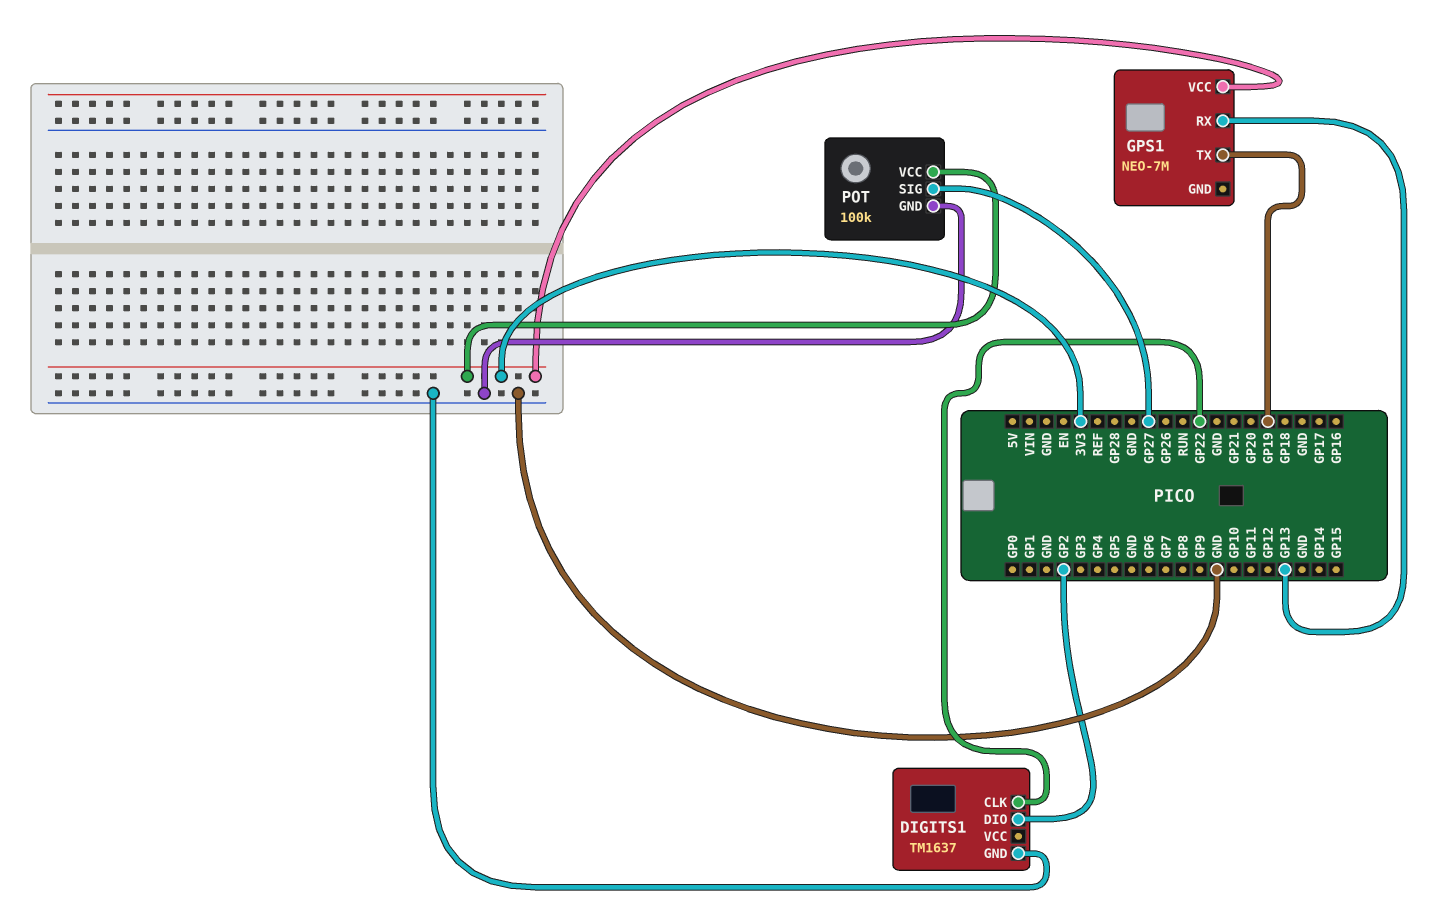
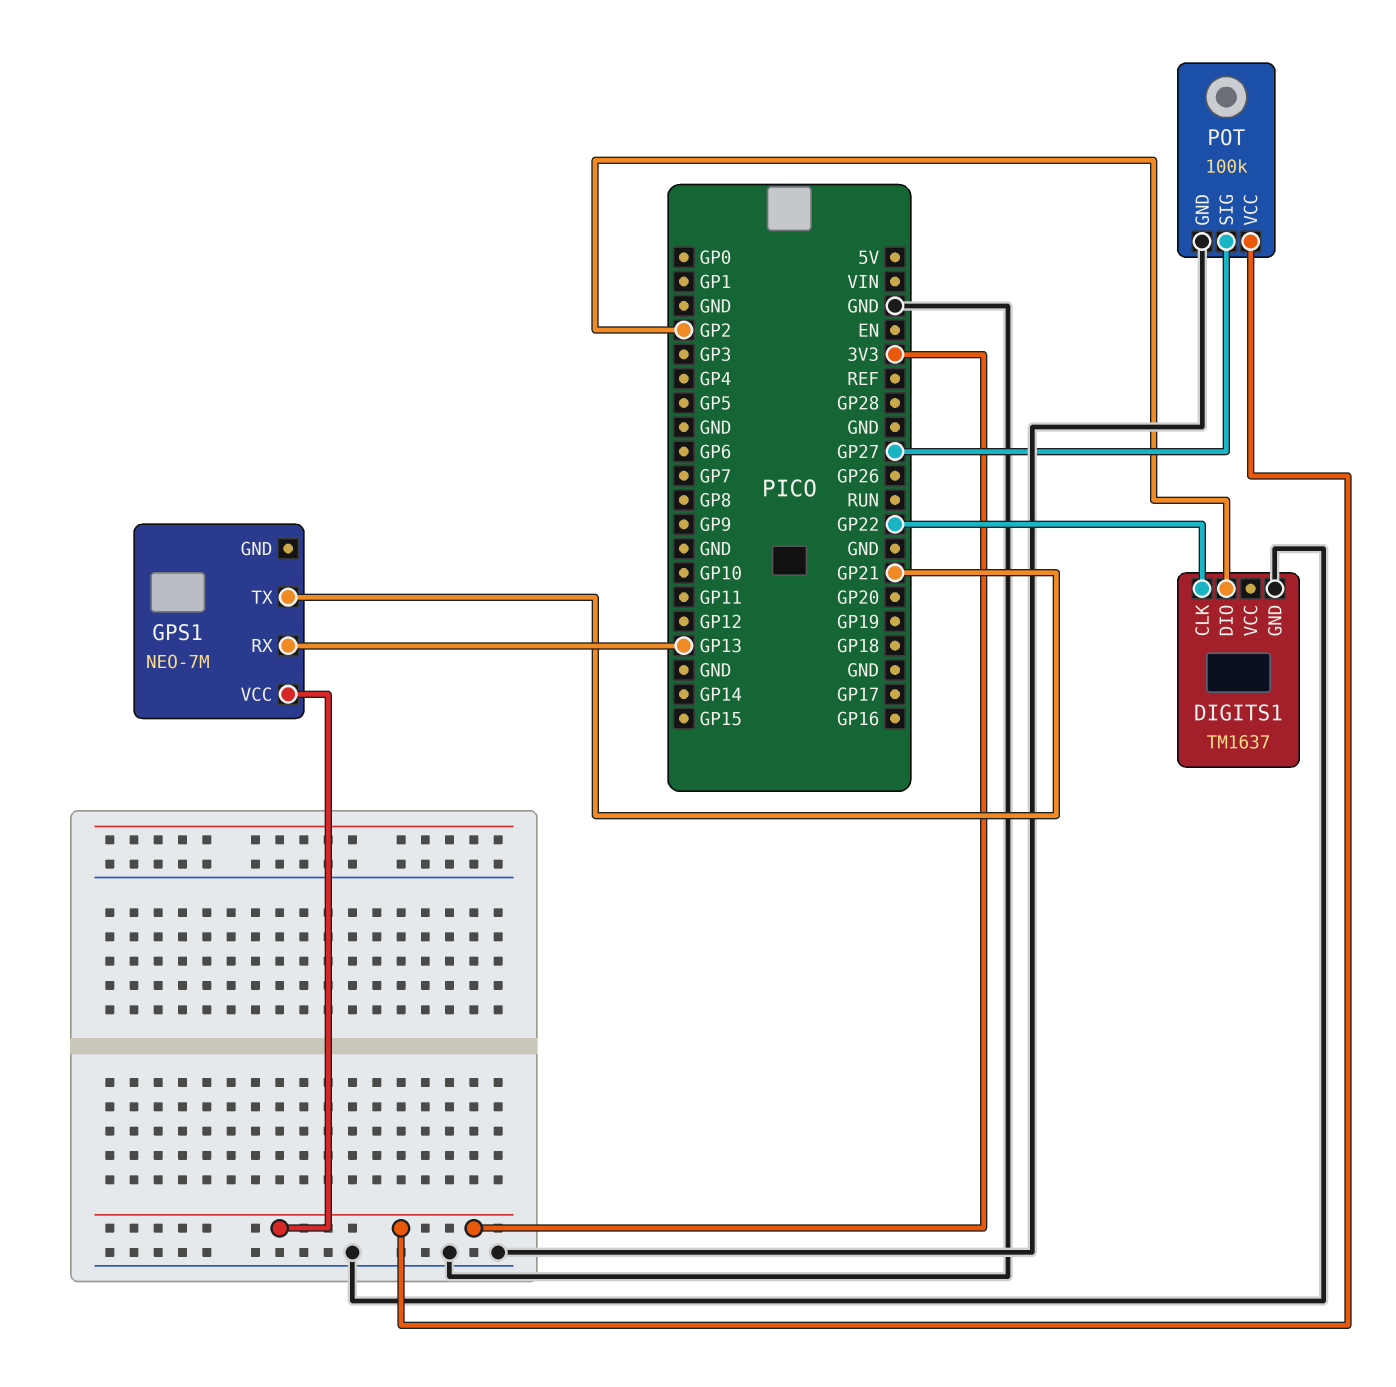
GPS1 pin TX: GP19 -> GP21

